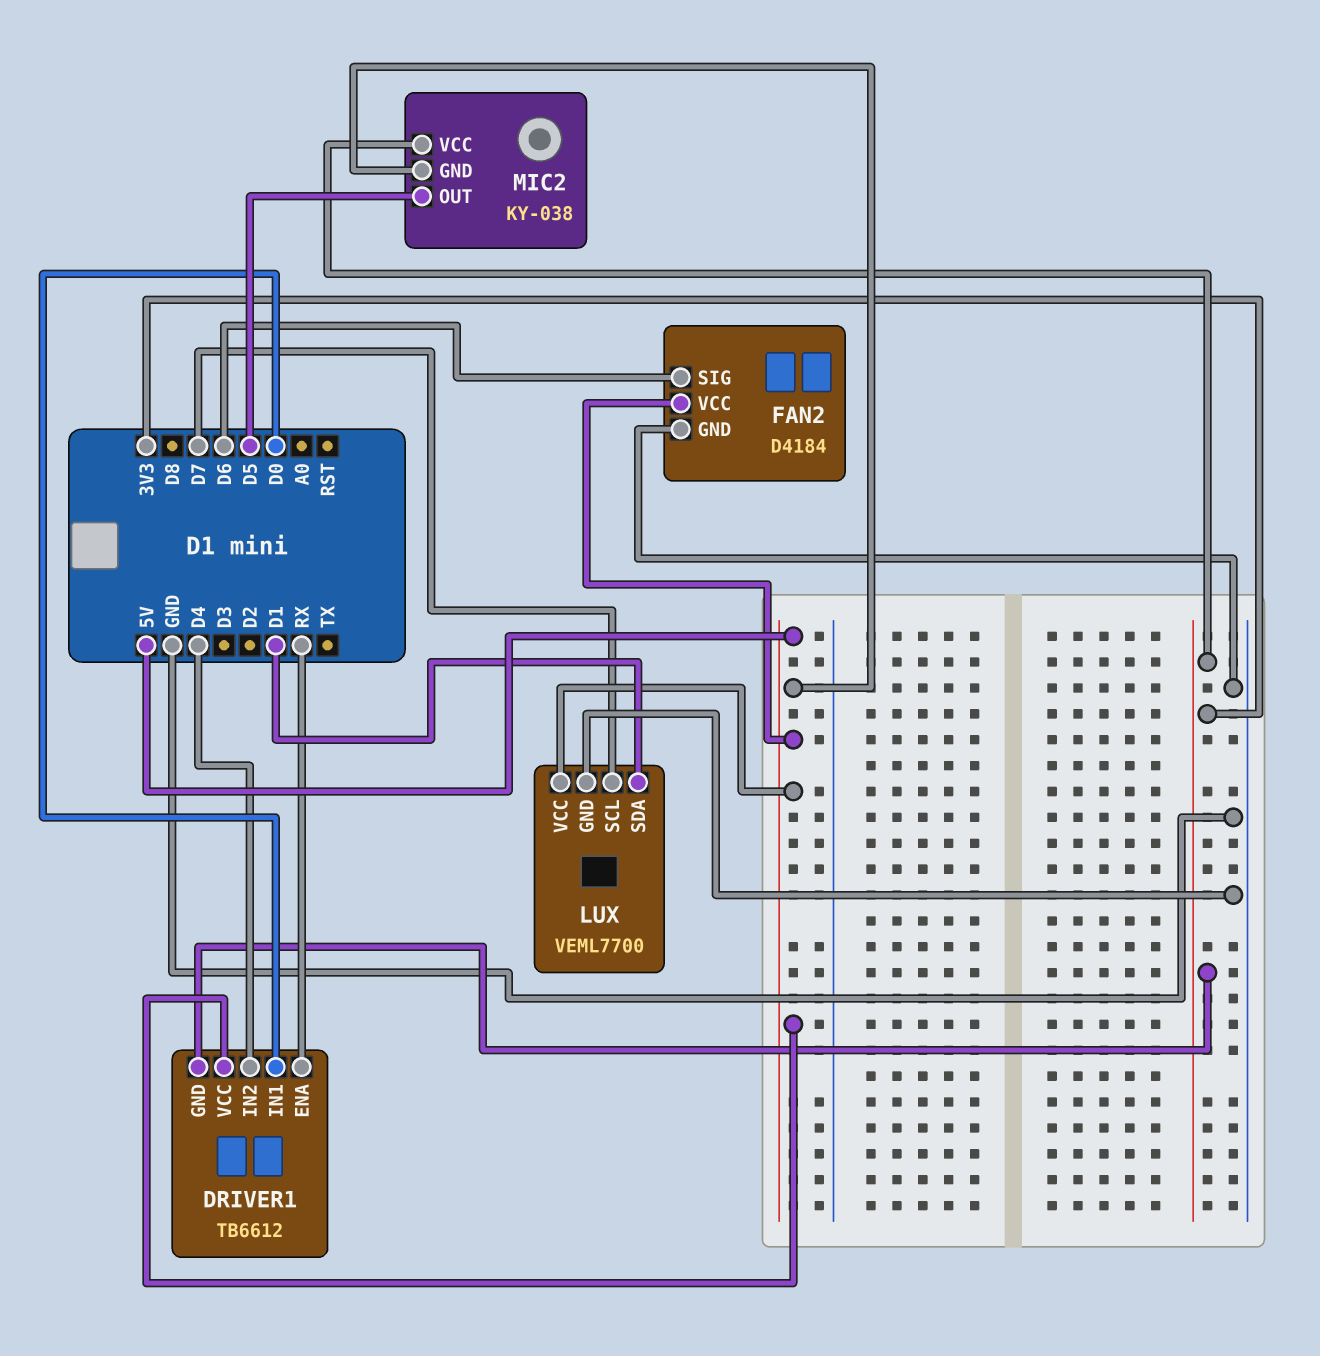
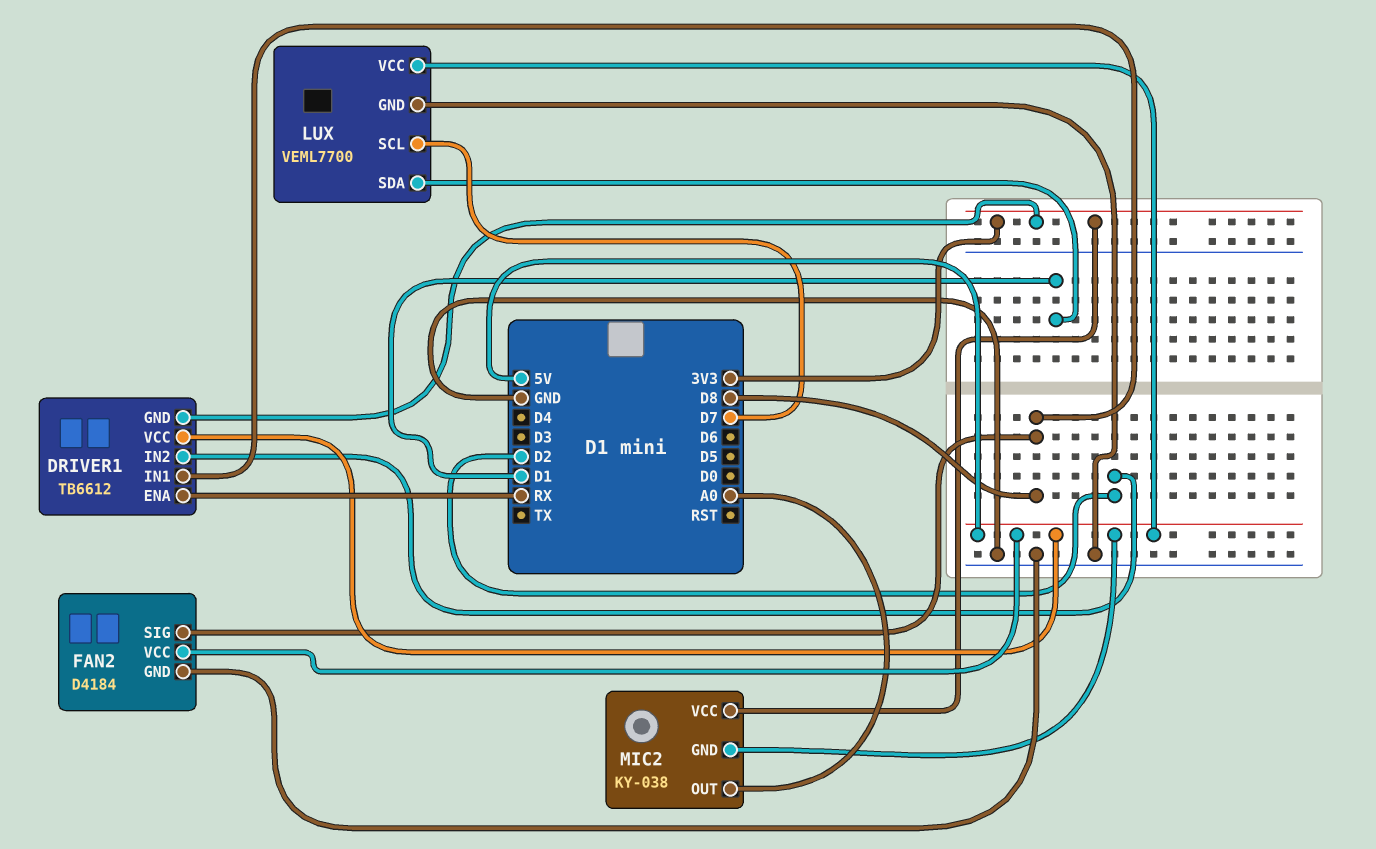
DRIVER1 pin IN1: D0 -> D8
DRIVER1 pin IN2: D4 -> D2
FAN2 pin SIG: D6 -> D8
MIC2 pin OUT: D5 -> A0

